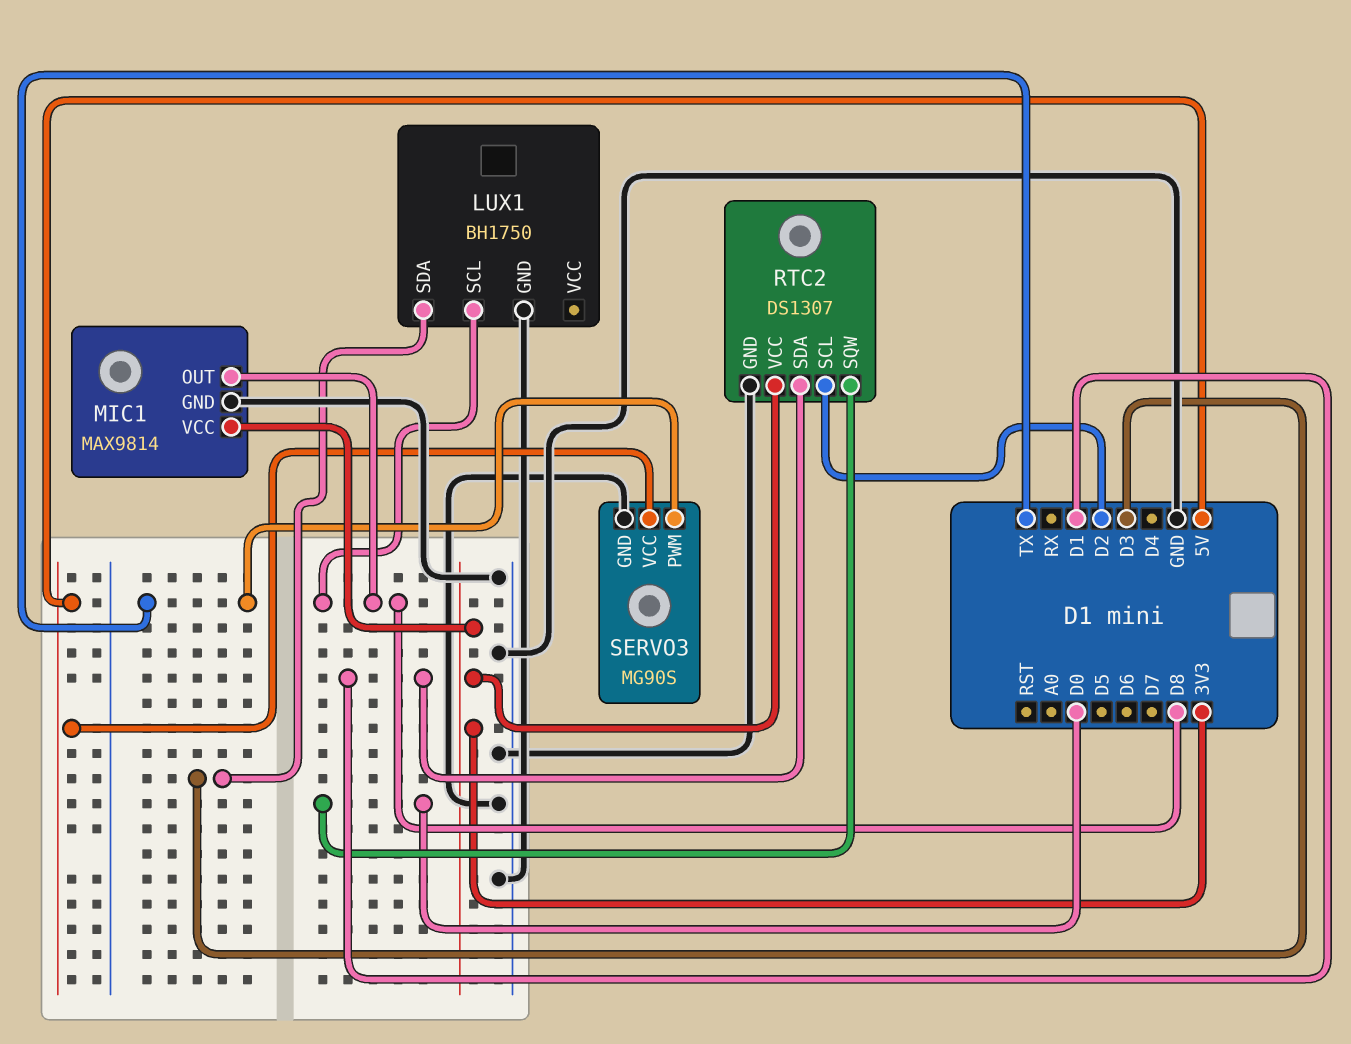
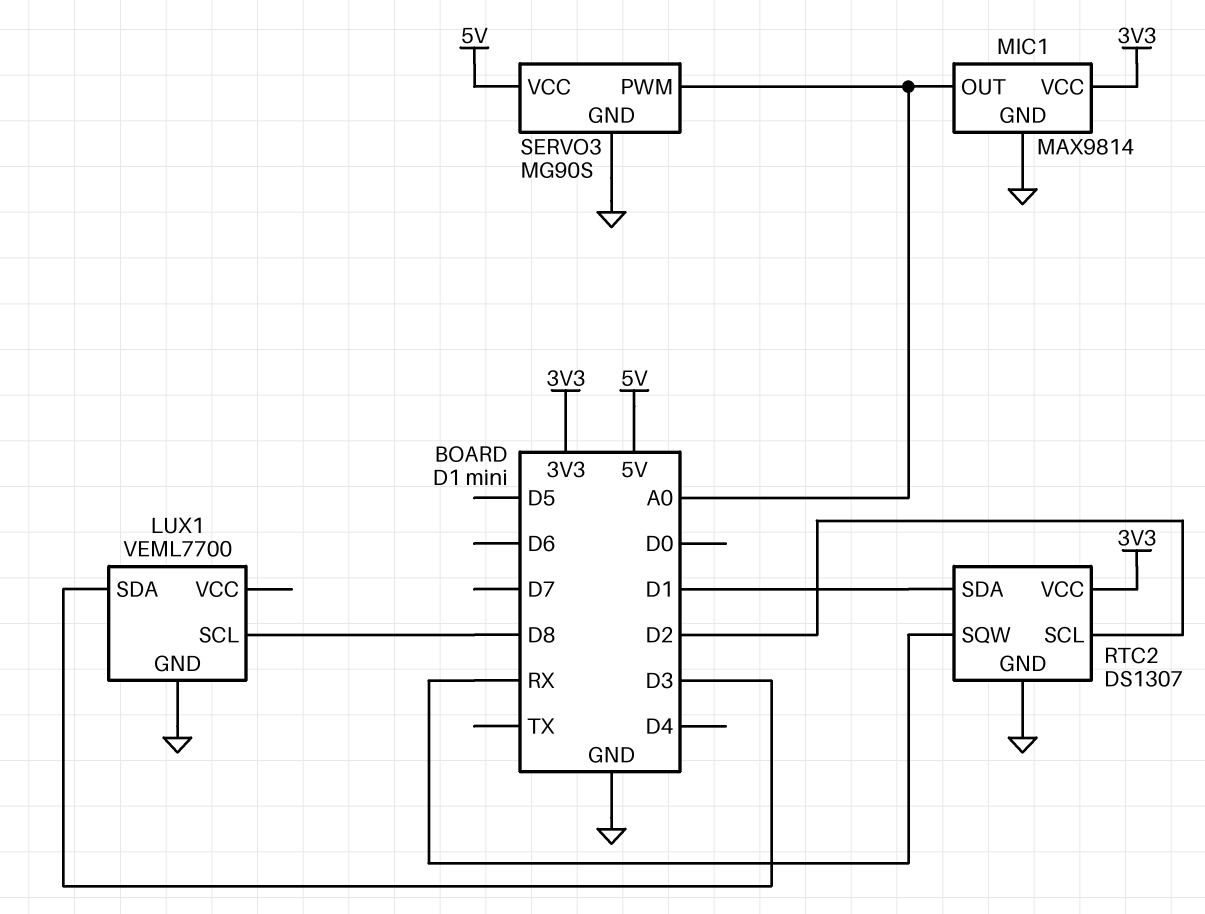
LUX1: BH1750 -> VEML7700
MIC1 pin OUT: D8 -> A0
RTC2 pin SQW: D0 -> RX
SERVO3 pin PWM: TX -> A0

